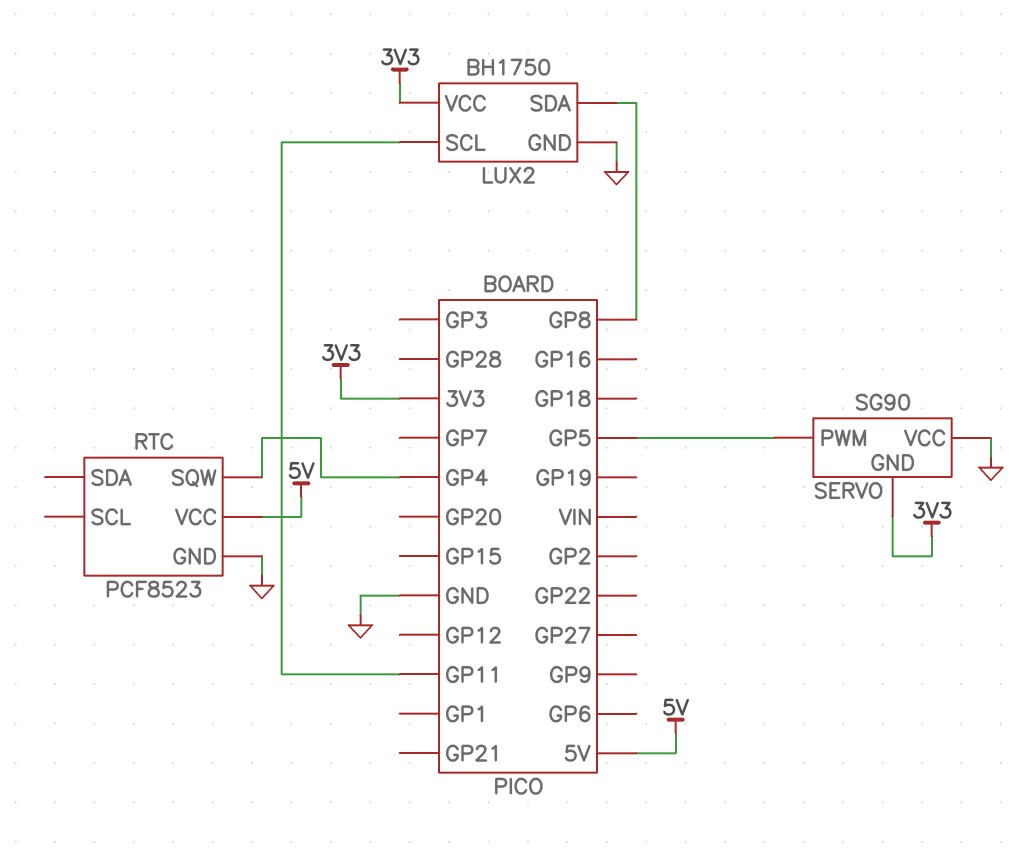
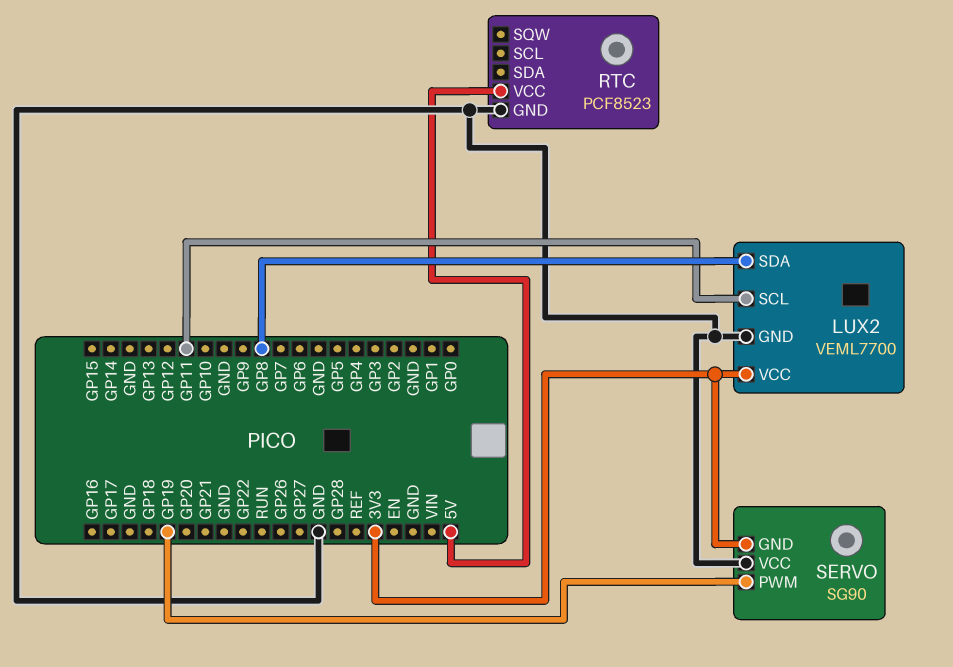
LUX2: BH1750 -> VEML7700
RTC pin SQW: GP4 -> none
SERVO pin PWM: GP5 -> GP19

